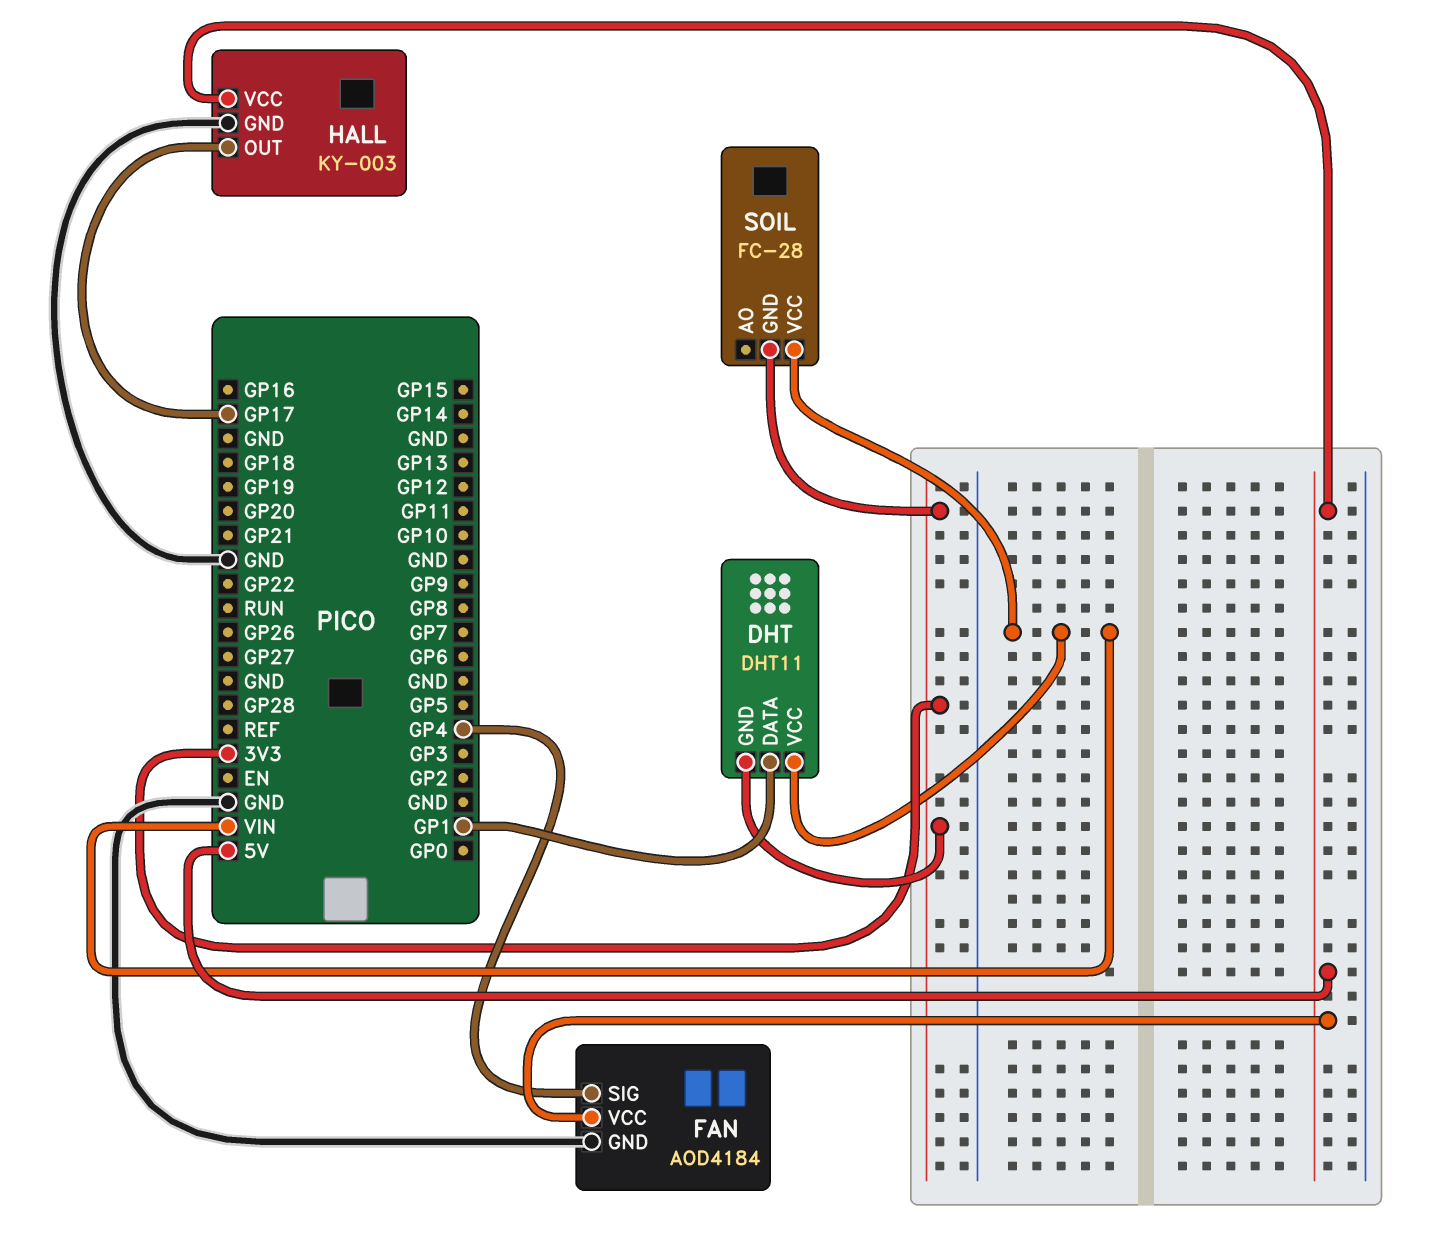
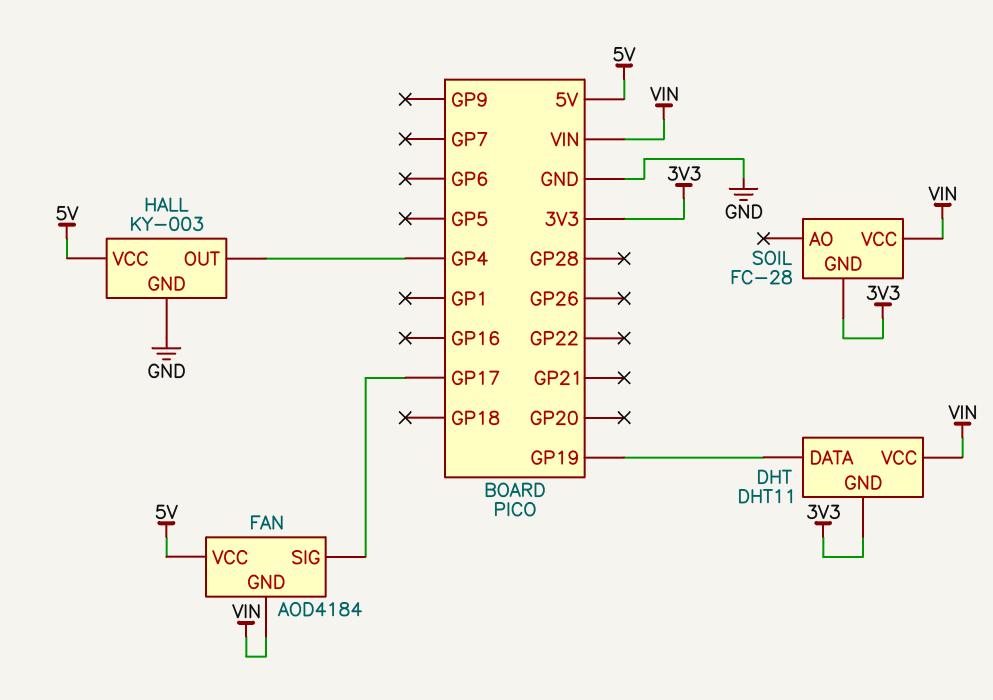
DHT pin DATA: GP1 -> GP19
FAN pin GND: GND -> VIN
FAN pin SIG: GP4 -> GP17
HALL pin OUT: GP17 -> GP4

